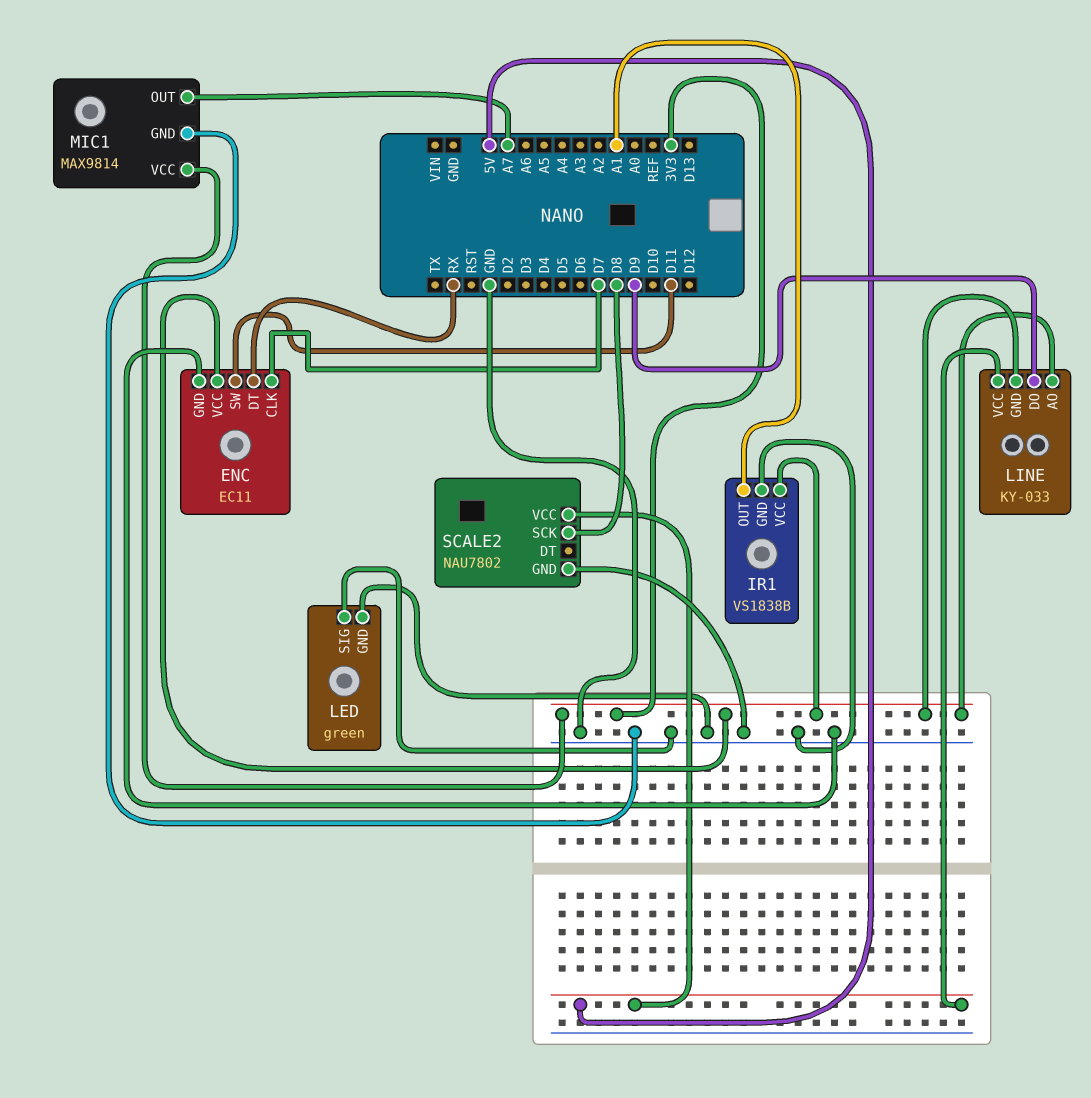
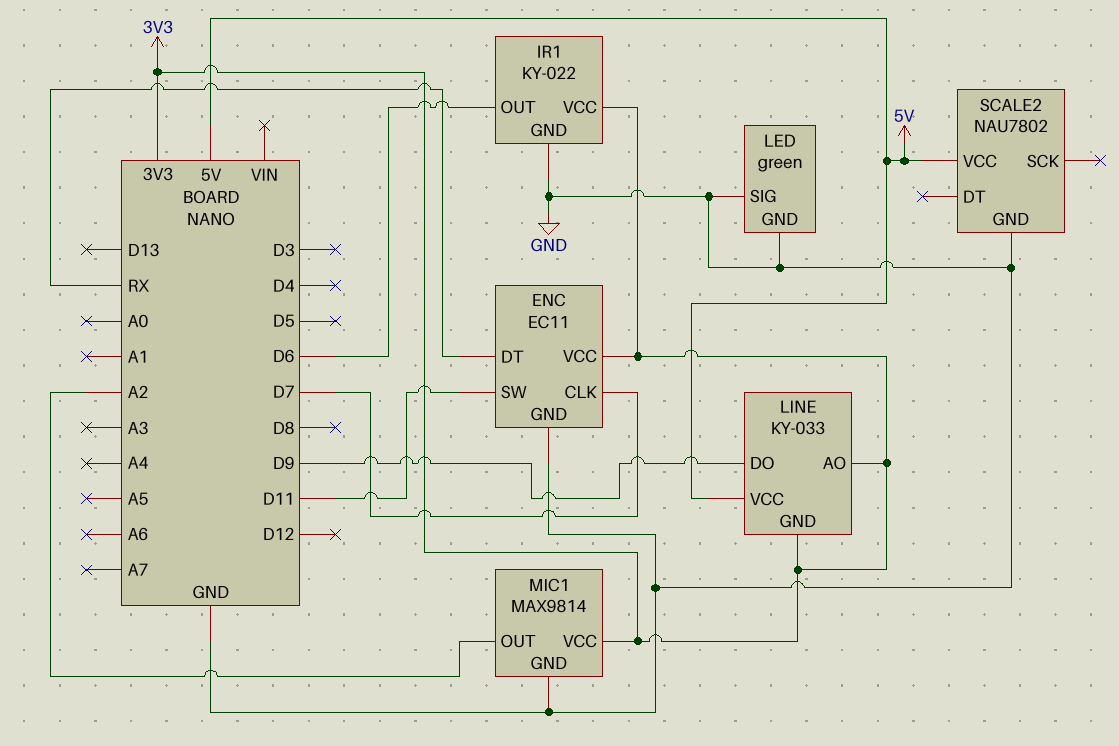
IR1: VS1838B -> KY-022
IR1 pin OUT: A1 -> D6
MIC1 pin OUT: A7 -> A2
SCALE2 pin SCK: D8 -> none

